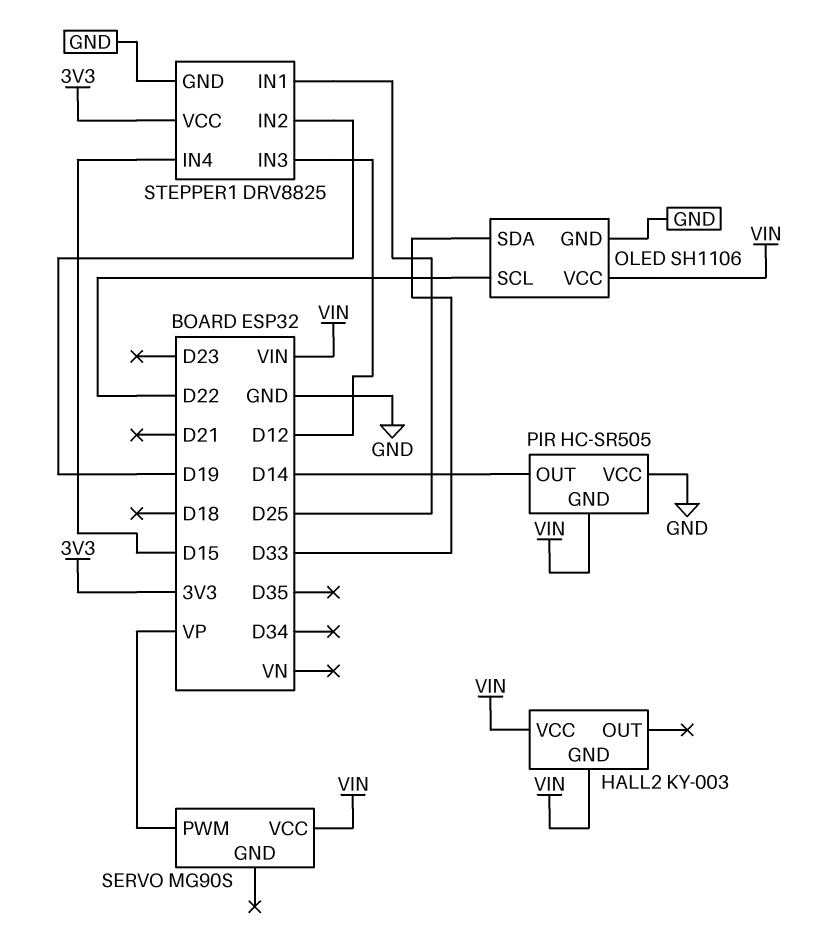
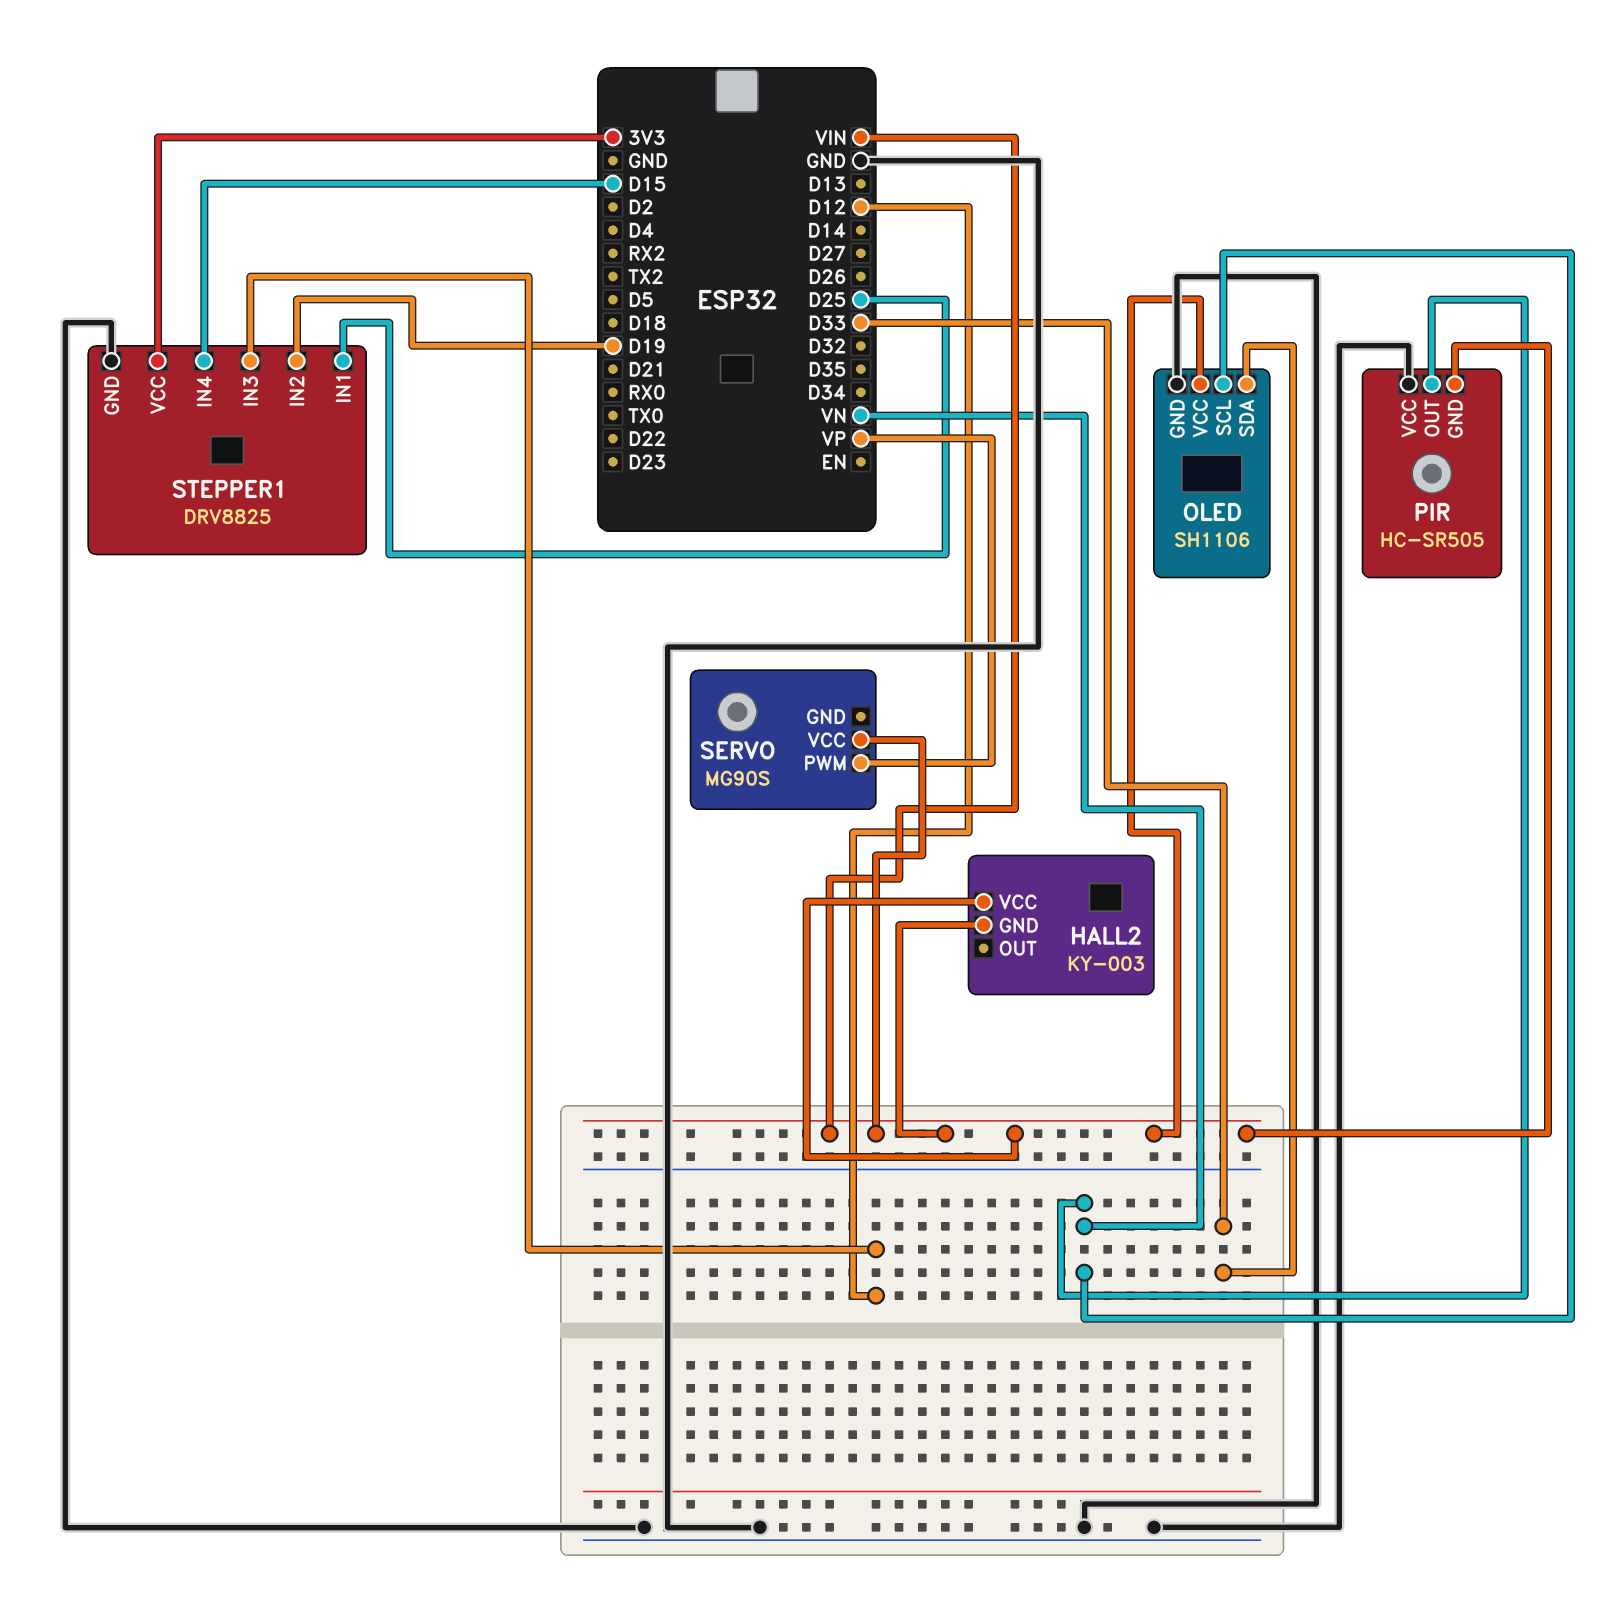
OLED pin SCL: D22 -> VN
PIR pin OUT: D14 -> VN

